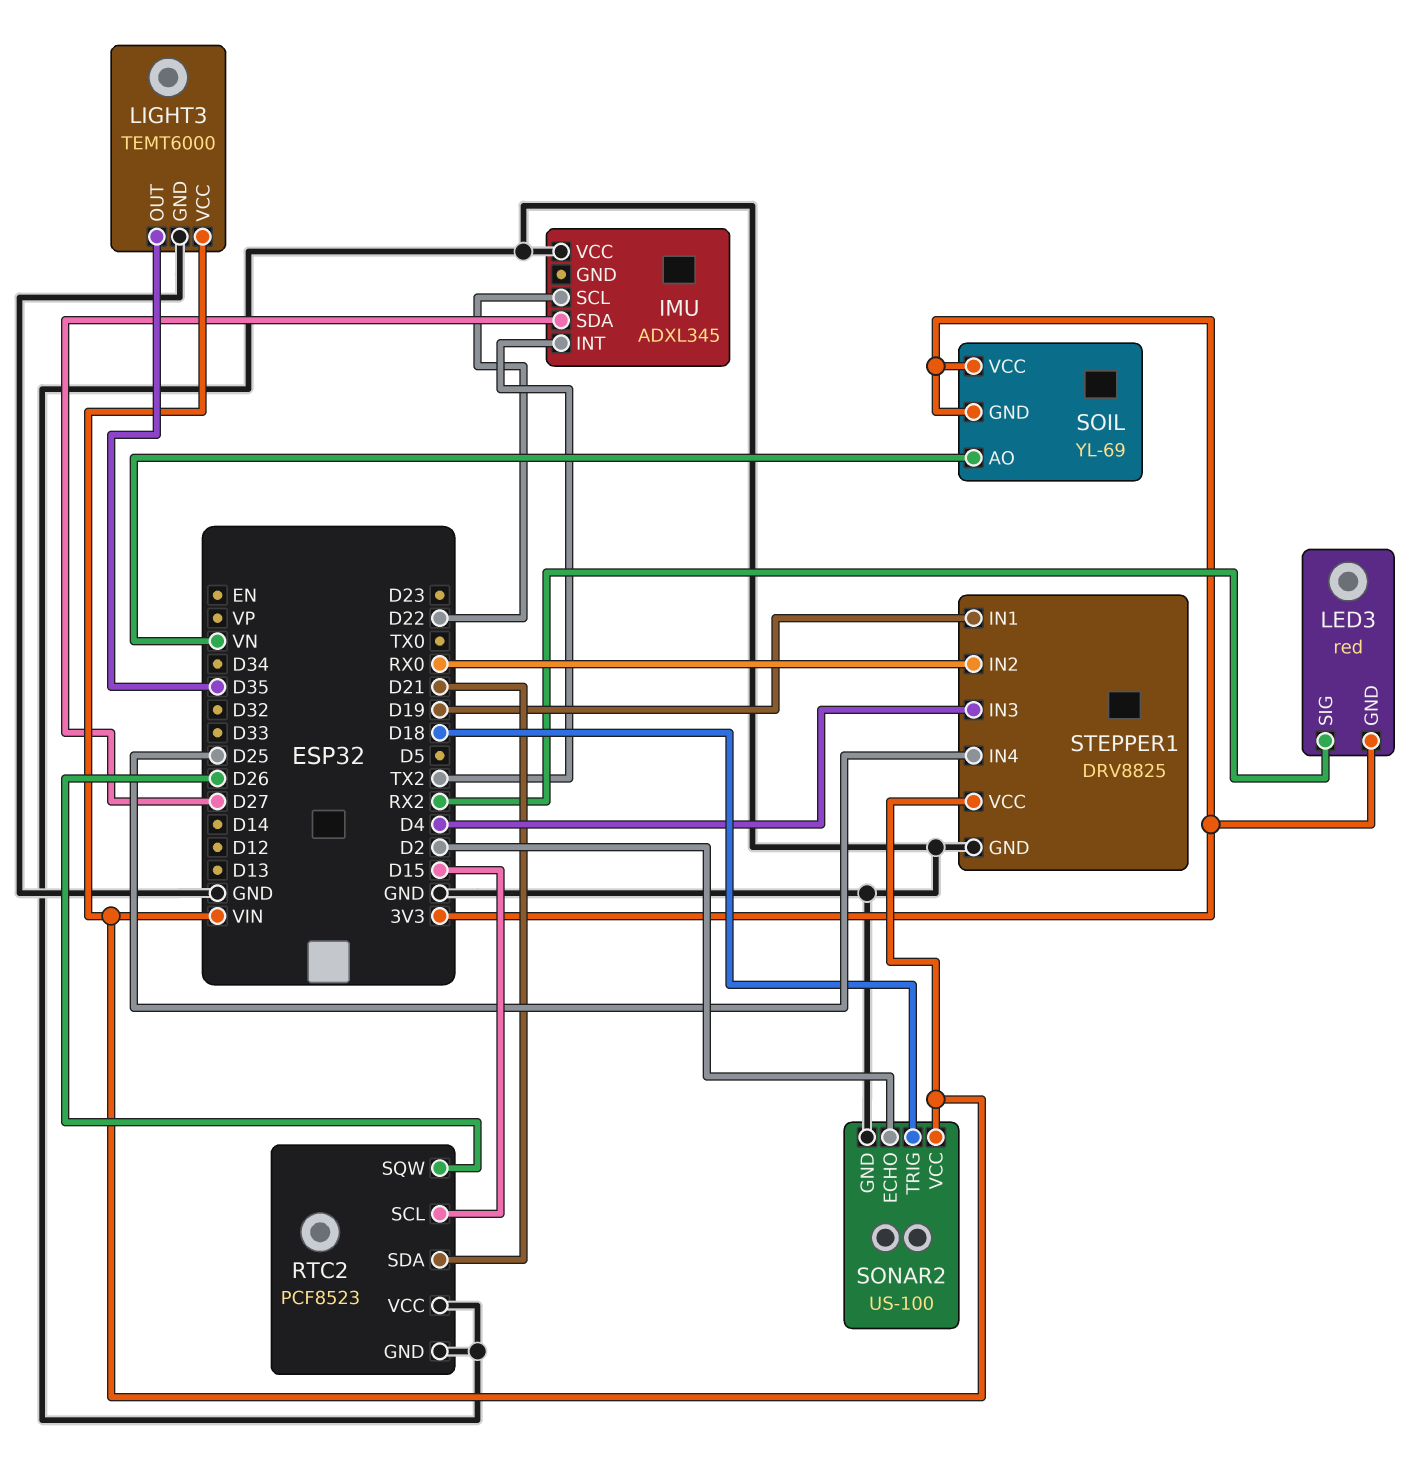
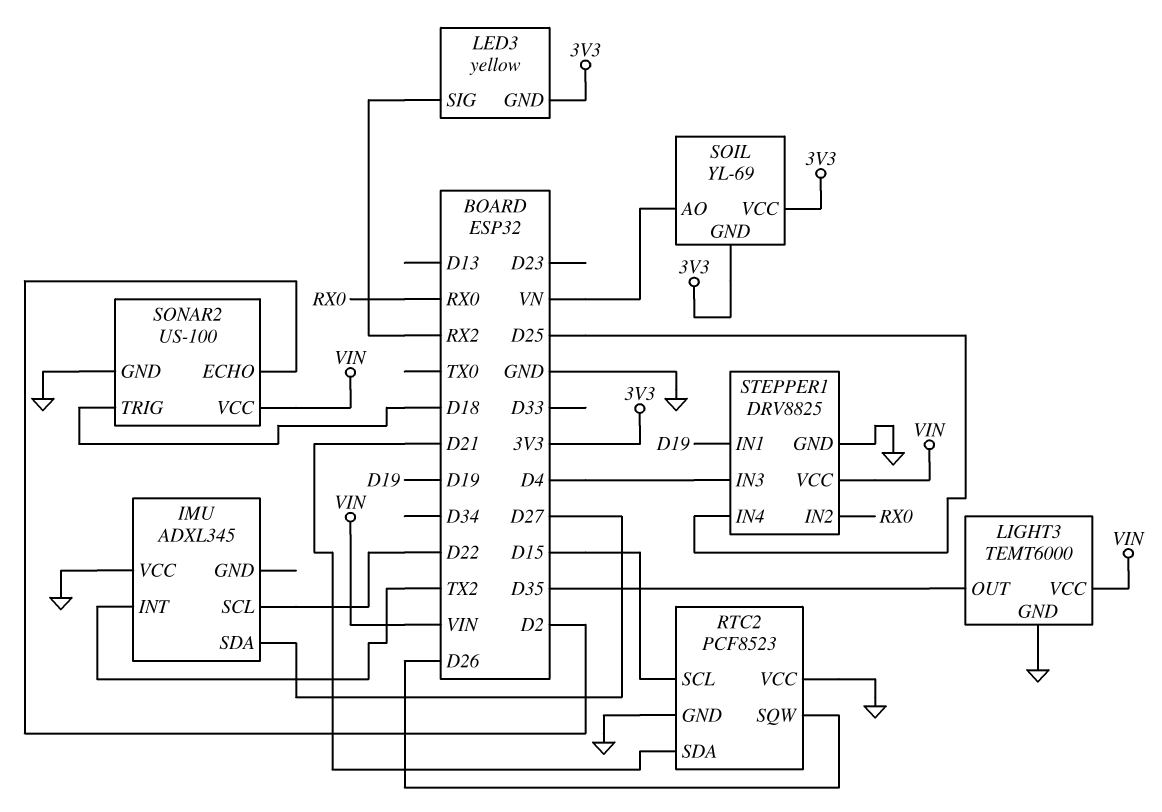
LED3: red -> yellow

